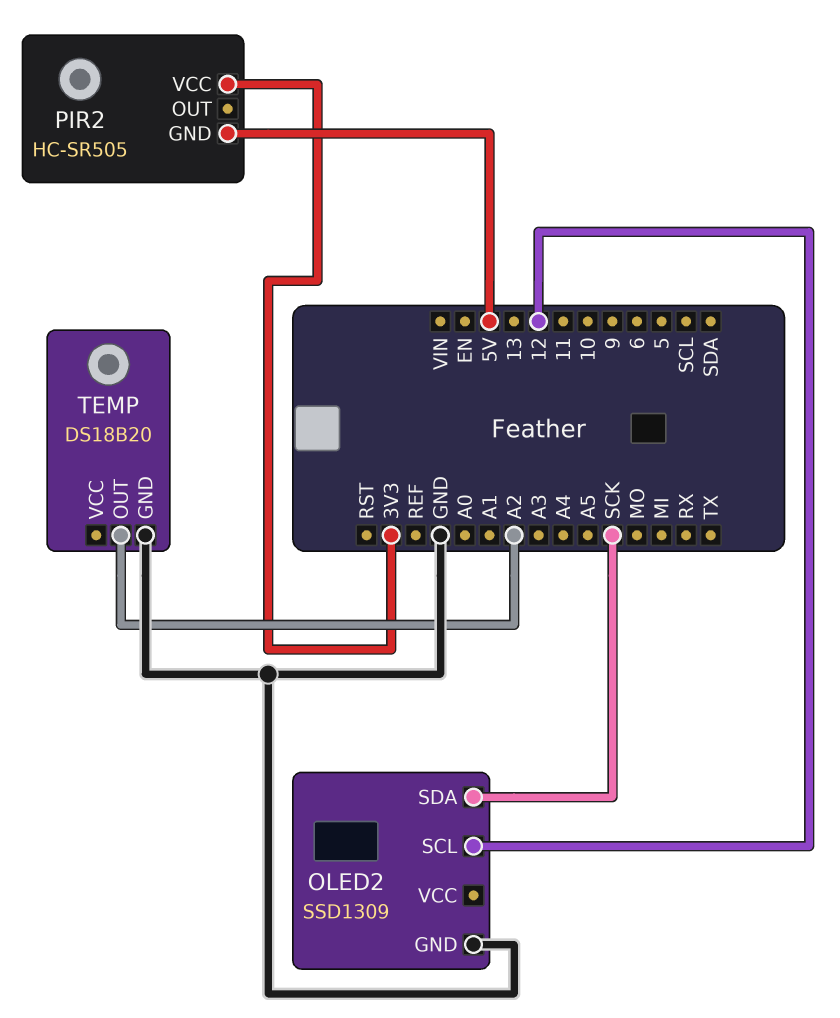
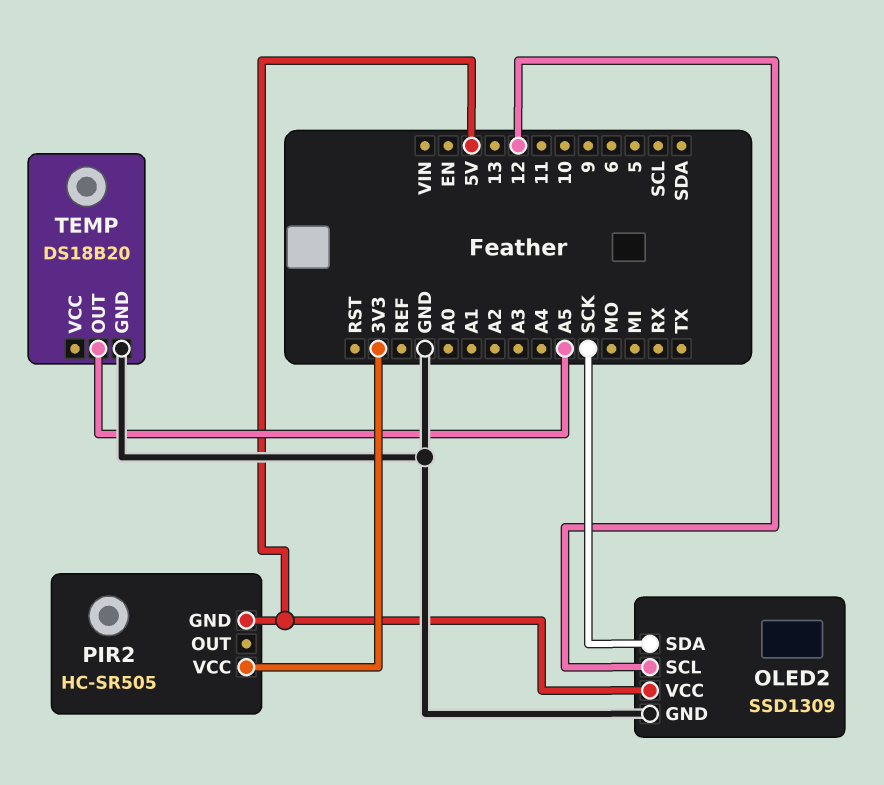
OLED2 pin VCC: none -> 5V
TEMP pin OUT: A2 -> A5

